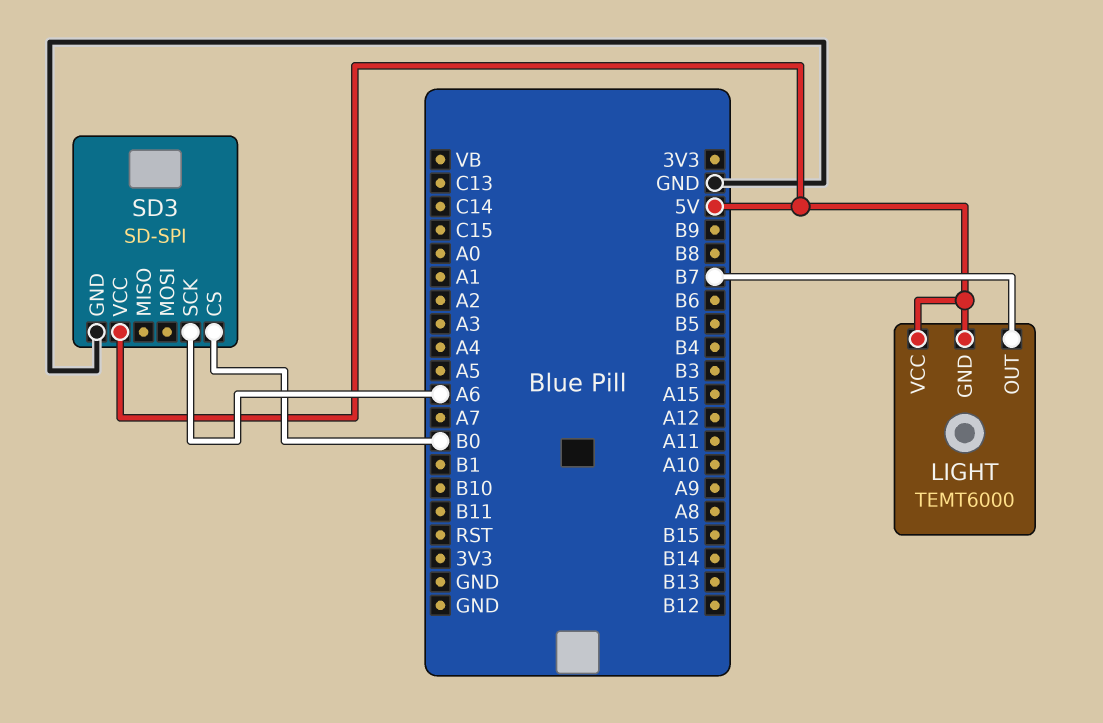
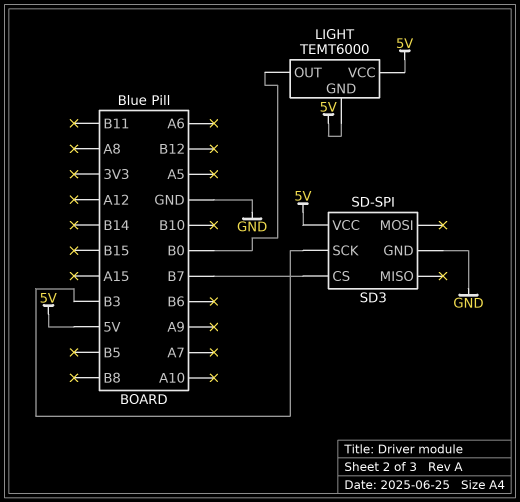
LIGHT pin OUT: B7 -> B0
SD3 pin CS: B0 -> B7
SD3 pin SCK: A6 -> B3

